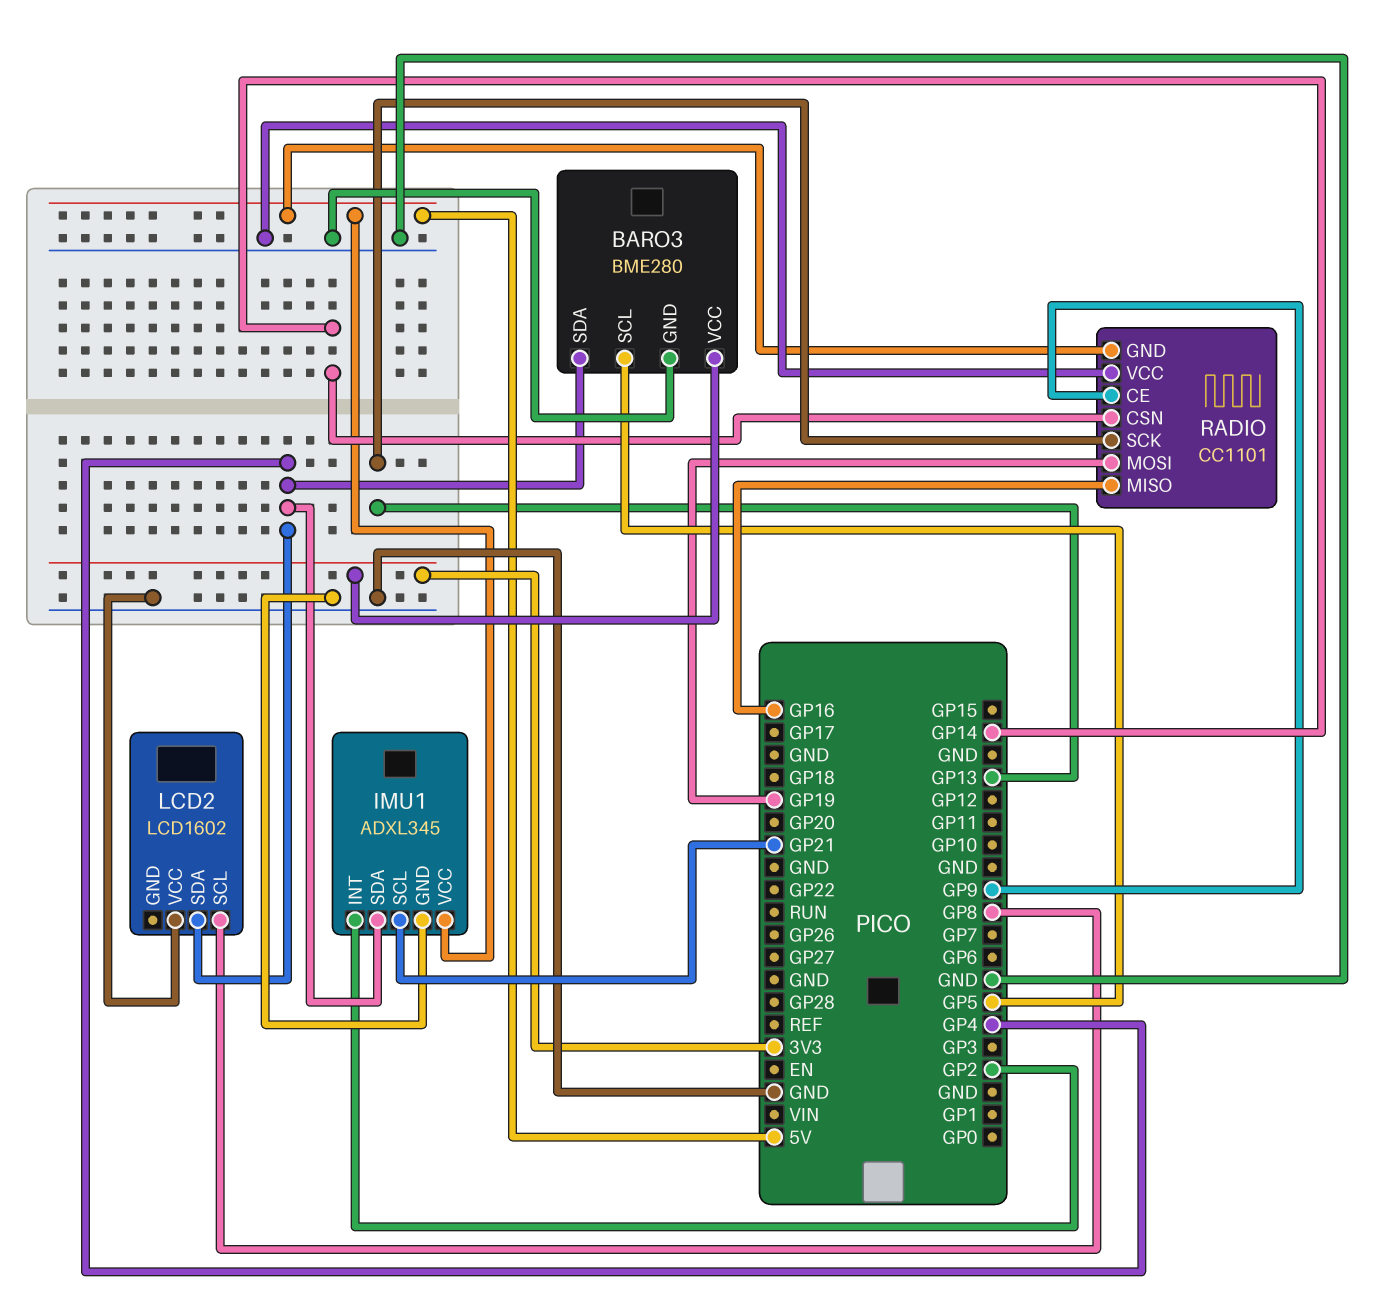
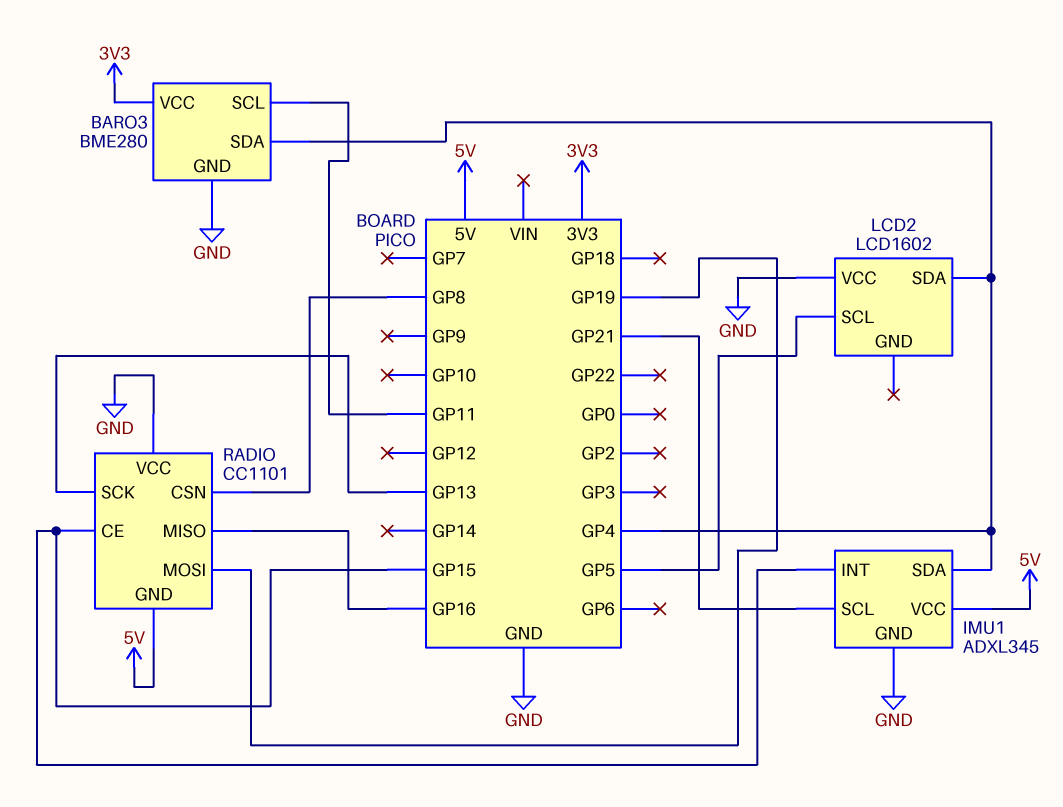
BARO3 pin SCL: GP5 -> GP11
IMU1 pin INT: GP2 -> GP15
LCD2 pin SCL: GP8 -> GP5
RADIO pin CE: GP9 -> GP15
RADIO pin CSN: GP14 -> GP8

